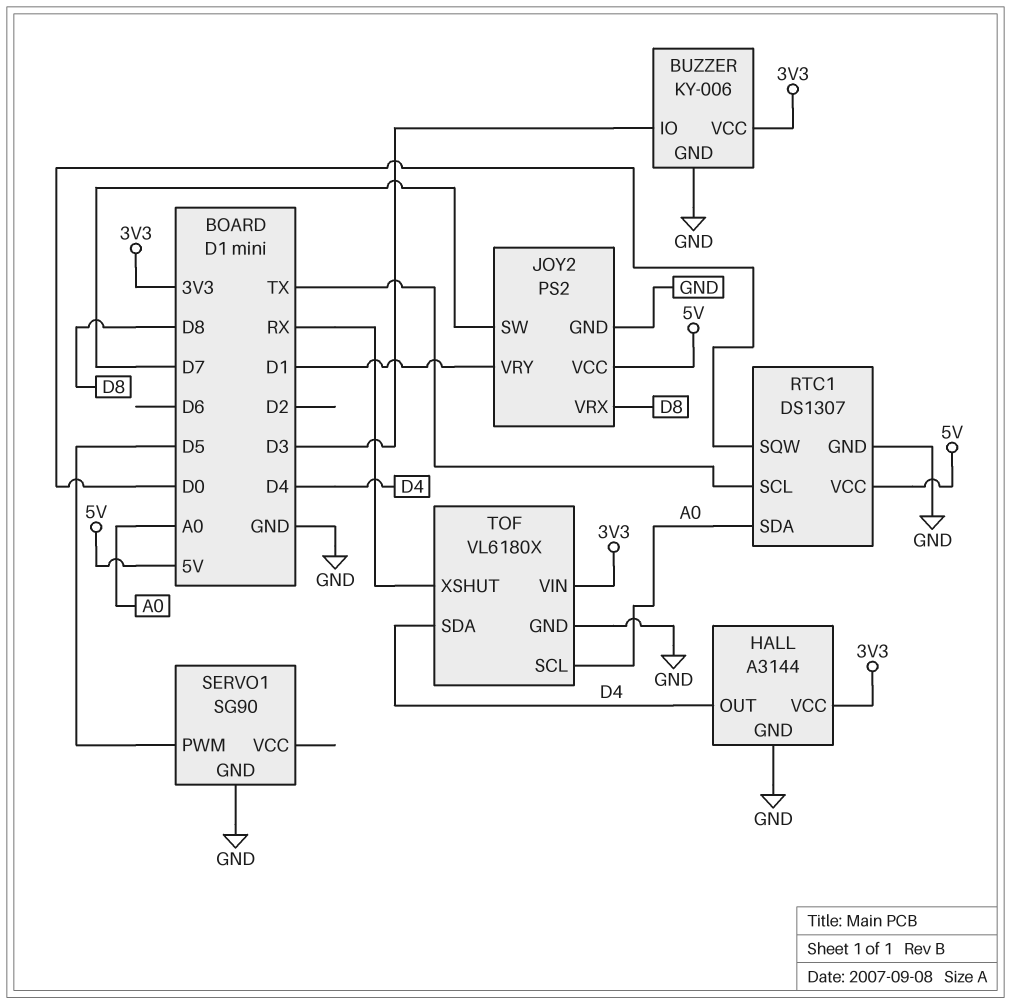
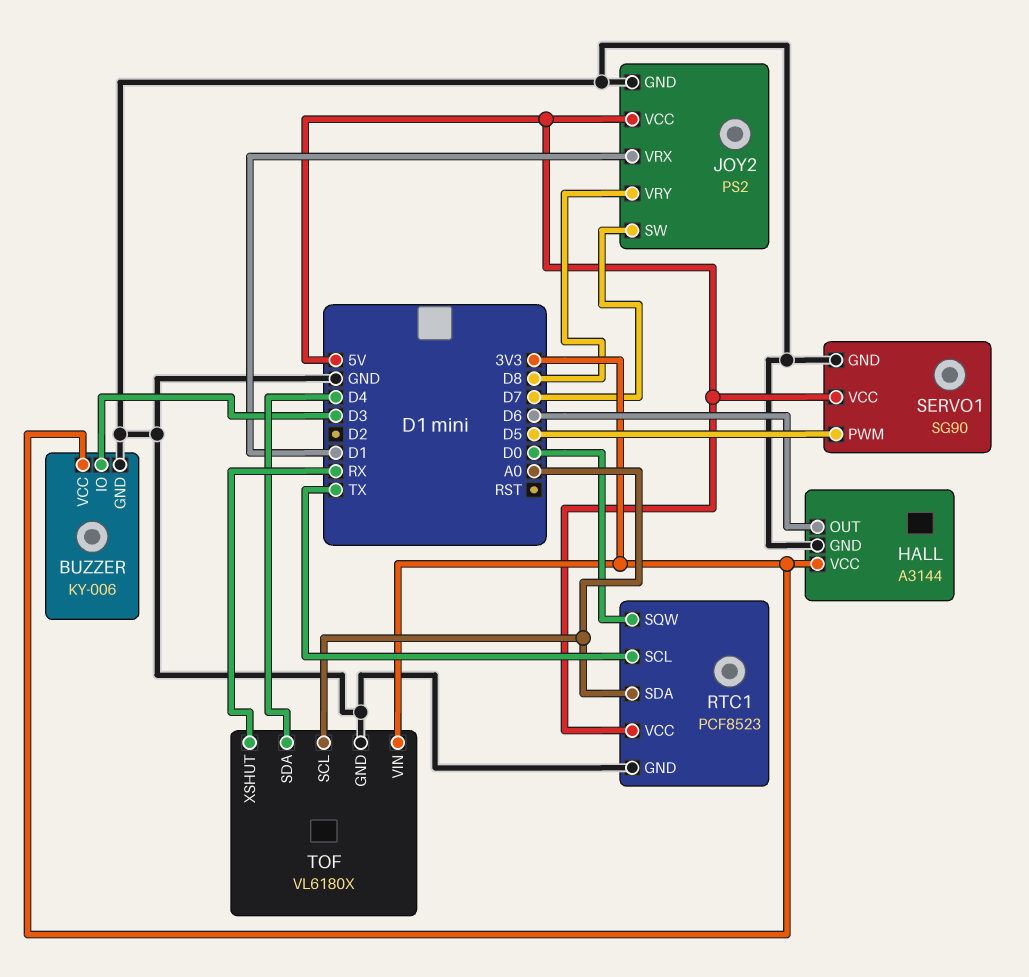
HALL pin OUT: D4 -> D6
JOY2 pin VRX: D8 -> D1
JOY2 pin VRY: D1 -> D8
RTC1: DS1307 -> PCF8523
SERVO1 pin VCC: none -> 5V

